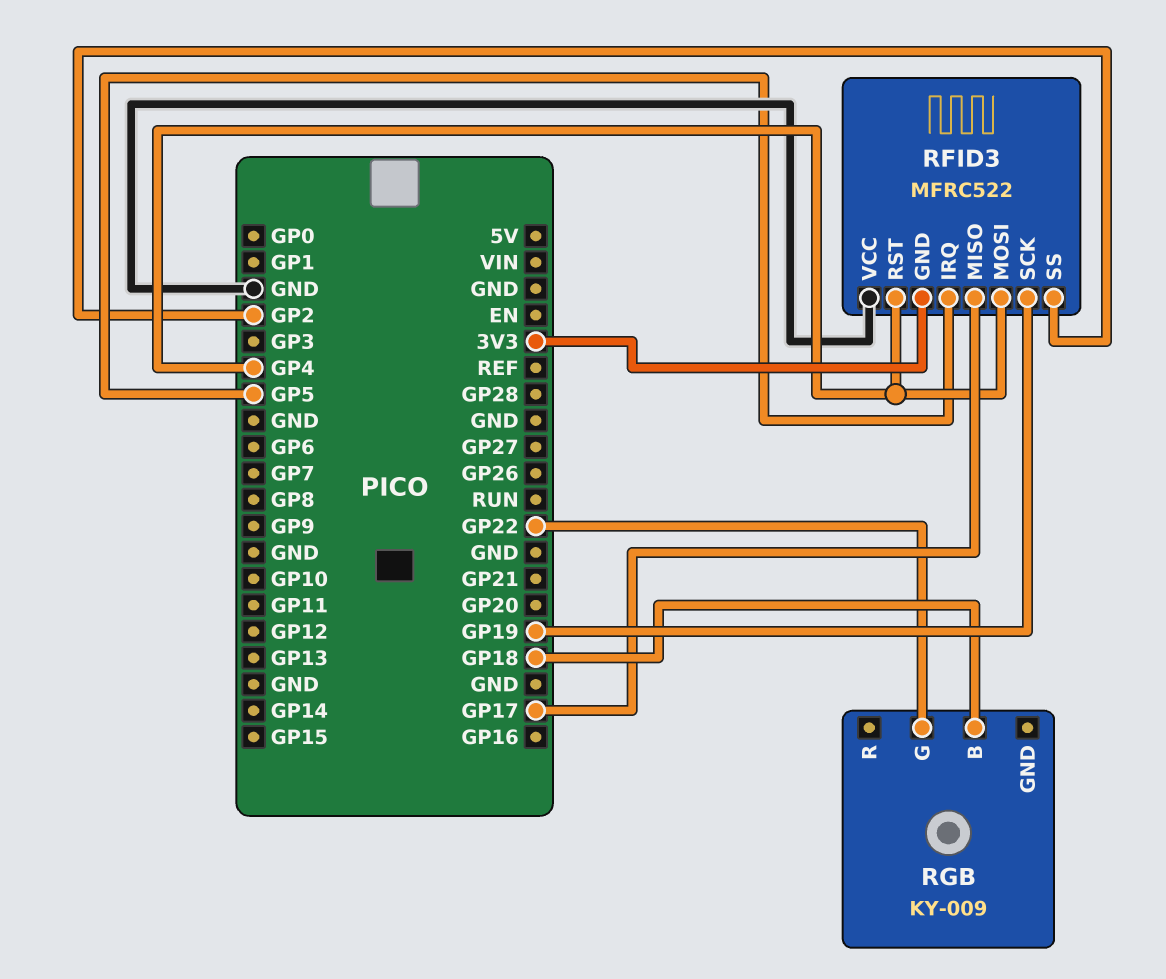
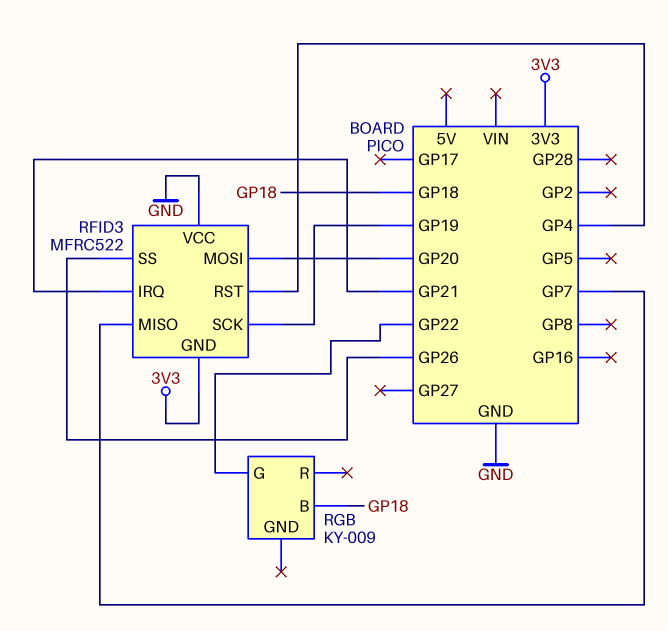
RFID3 pin IRQ: GP5 -> GP21
RFID3 pin MISO: GP17 -> GP7
RFID3 pin MOSI: GP4 -> GP20
RFID3 pin SS: GP2 -> GP26

